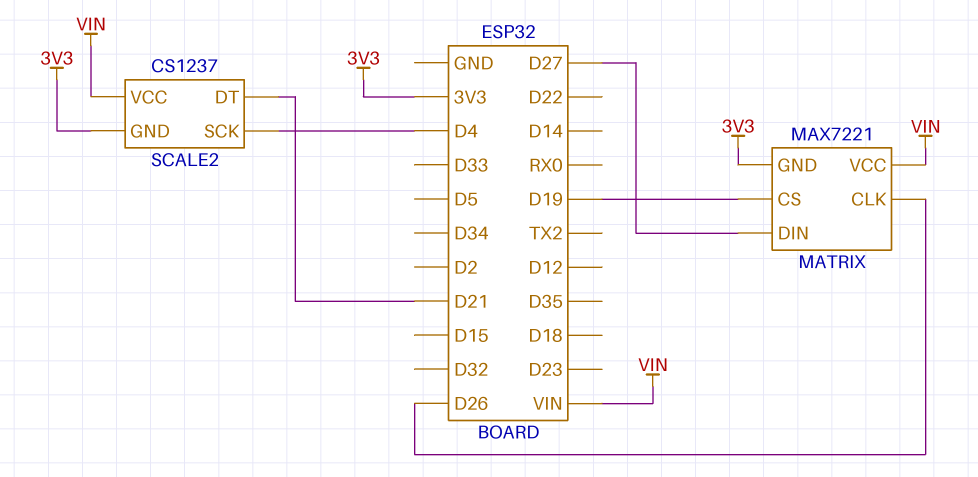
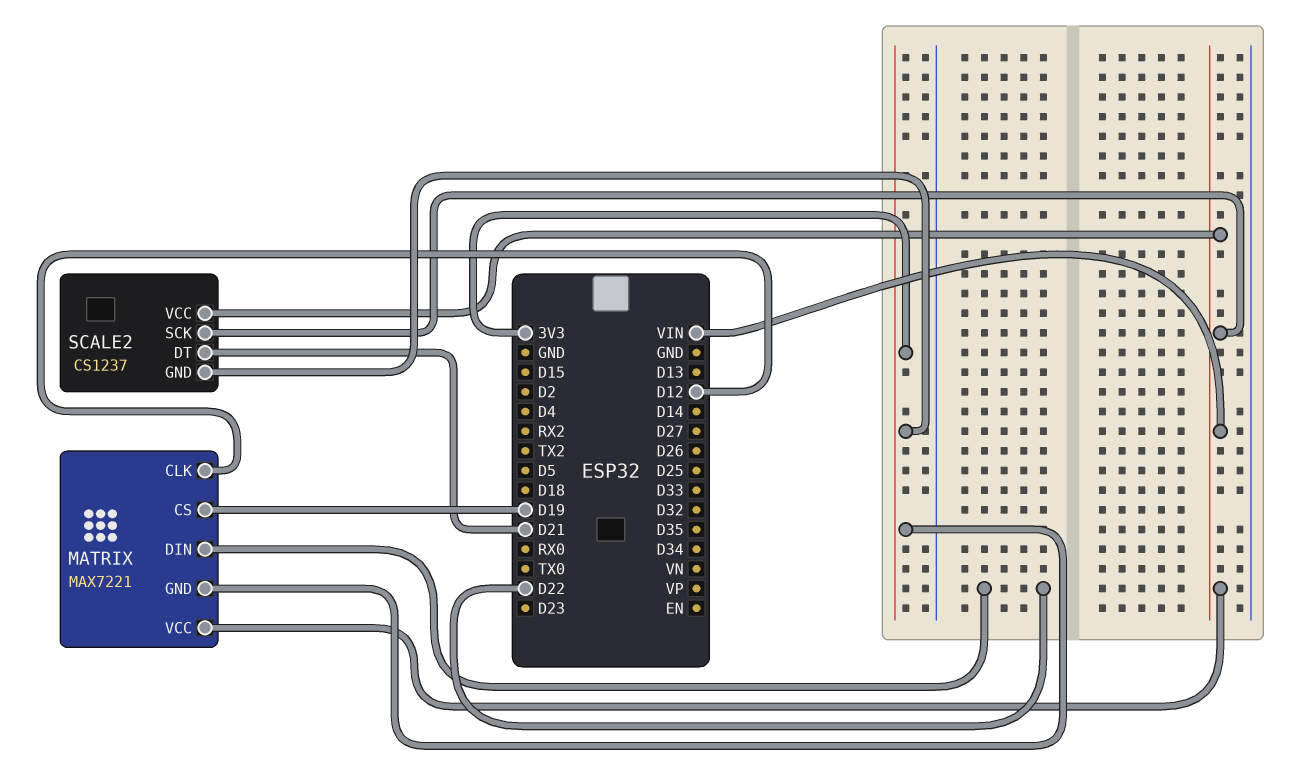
MATRIX pin CLK: D26 -> D12
MATRIX pin DIN: D27 -> D22
SCALE2 pin SCK: D4 -> VIN

